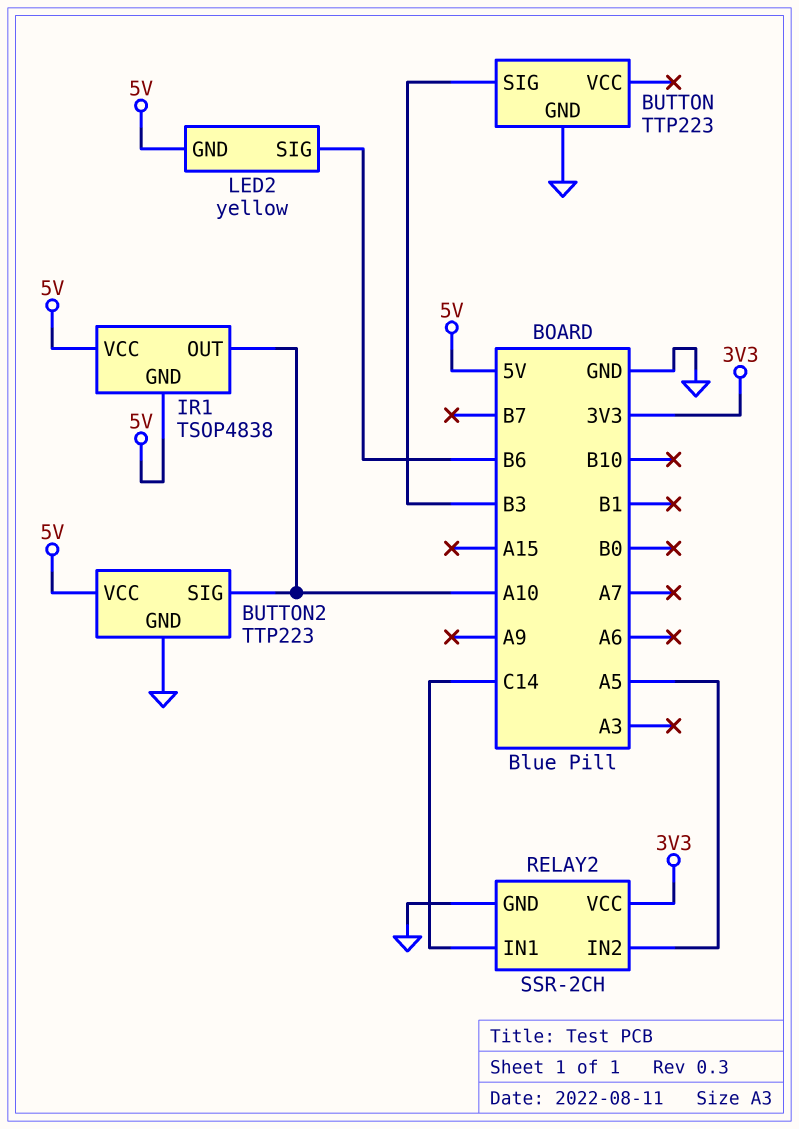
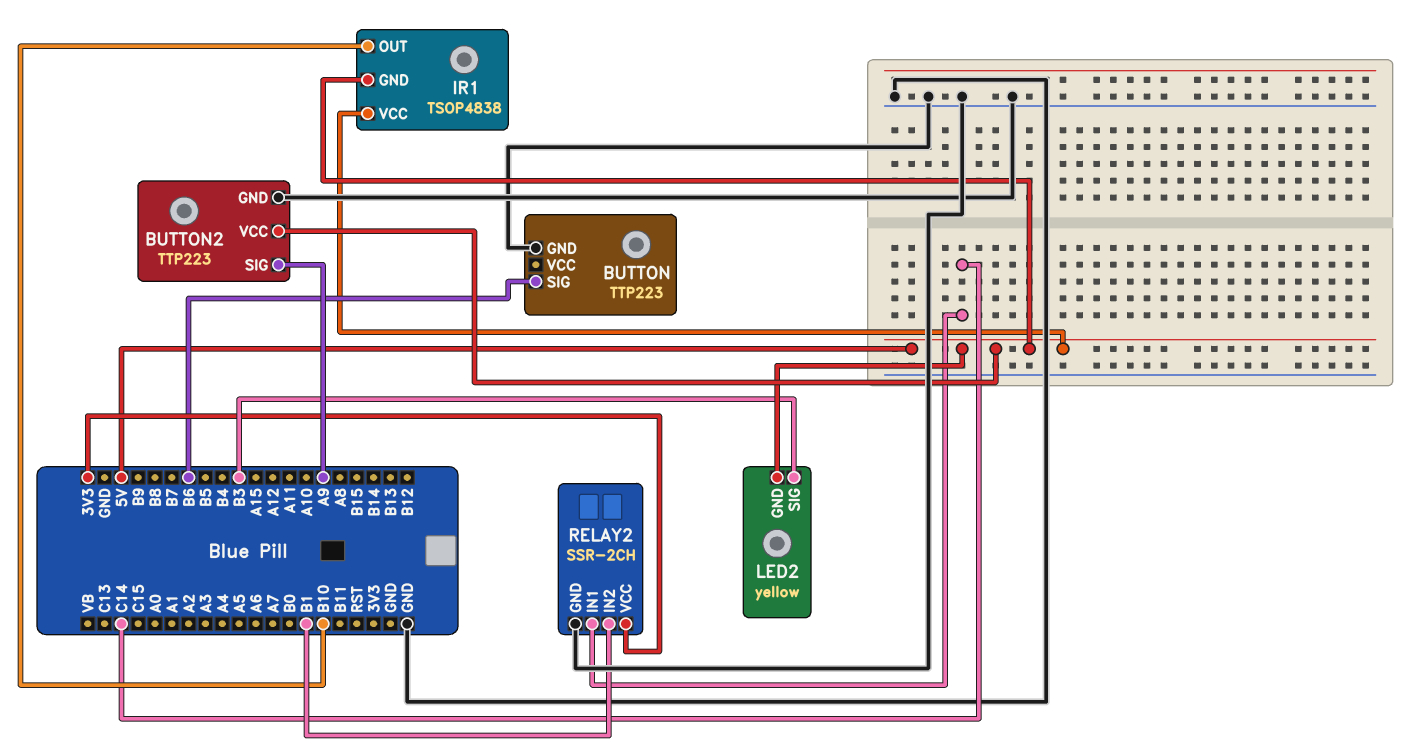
BUTTON pin SIG: B3 -> B6
BUTTON2 pin SIG: A10 -> A9
IR1 pin OUT: A10 -> B10
LED2 pin SIG: B6 -> B3
RELAY2 pin IN2: A5 -> B1

